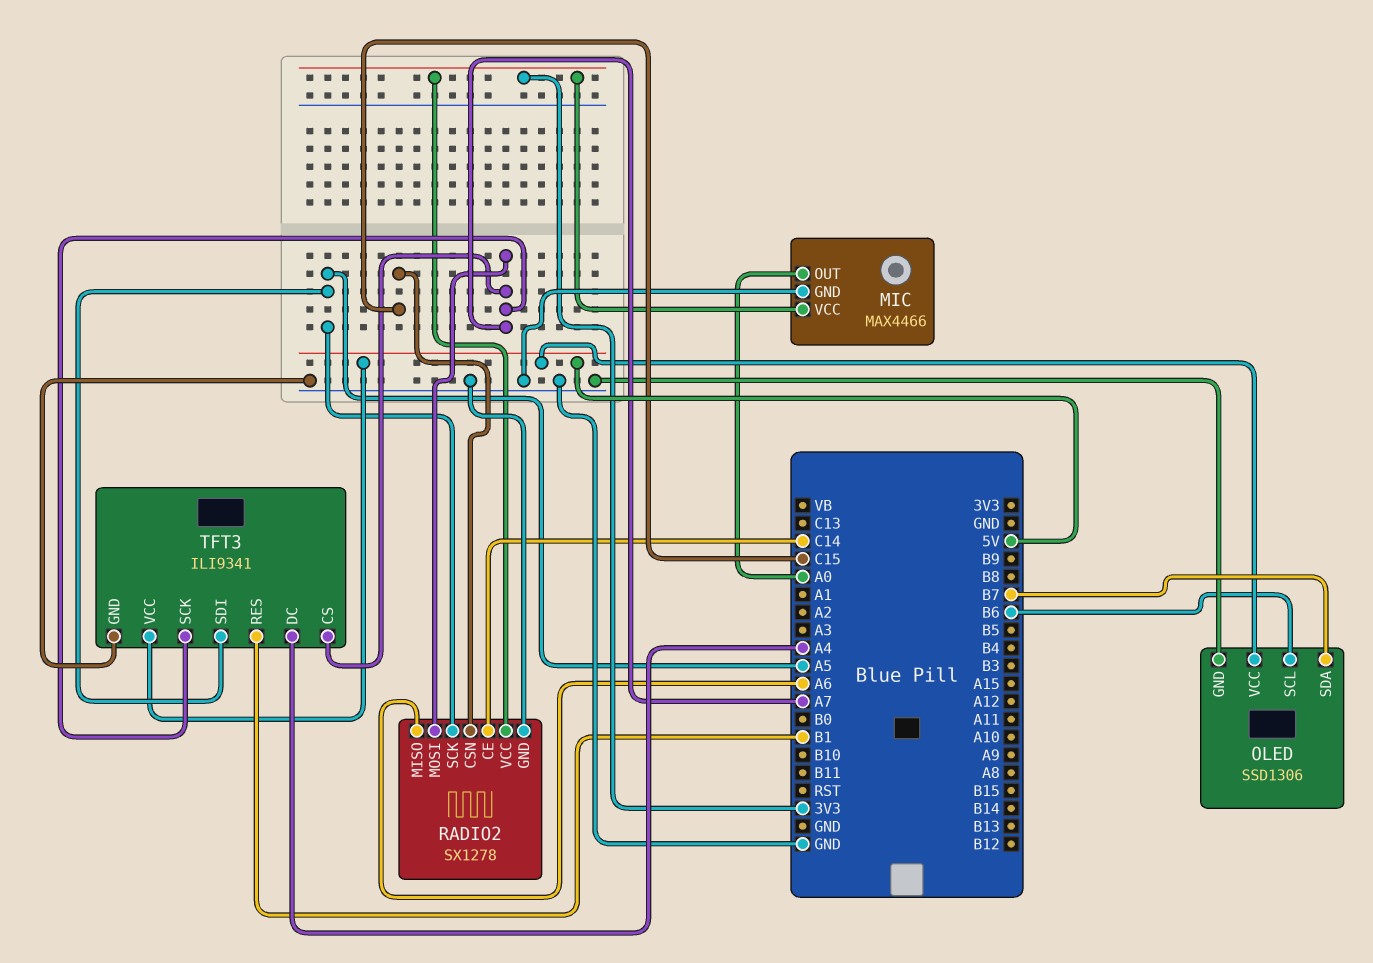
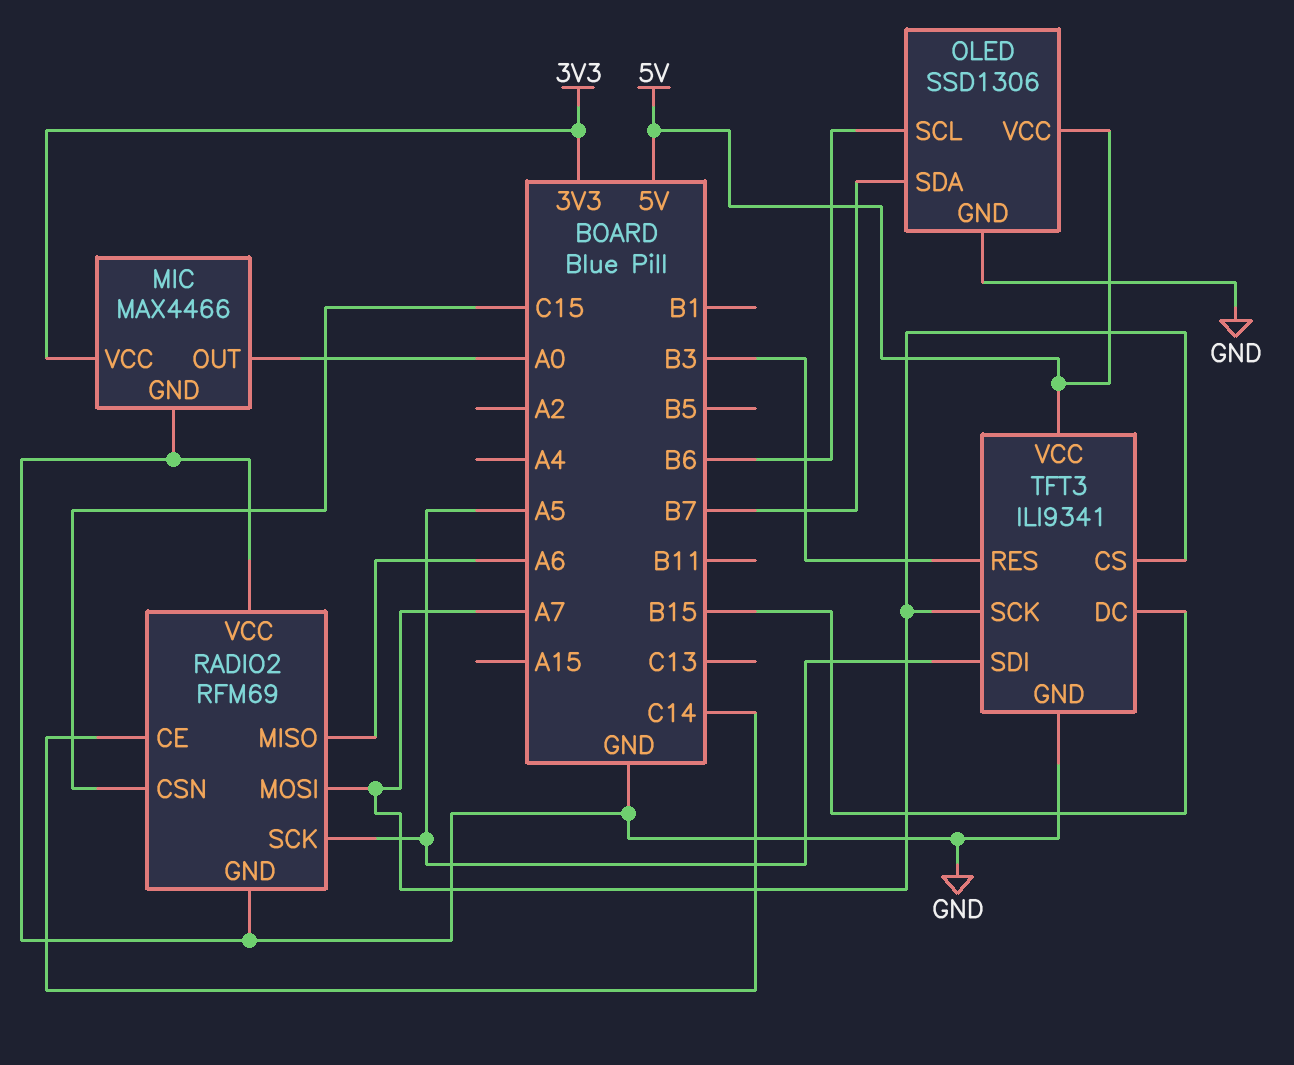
RADIO2: SX1278 -> RFM69
RADIO2 pin VCC: 3V3 -> GND
TFT3 pin DC: A4 -> B15
TFT3 pin RES: B1 -> B3

